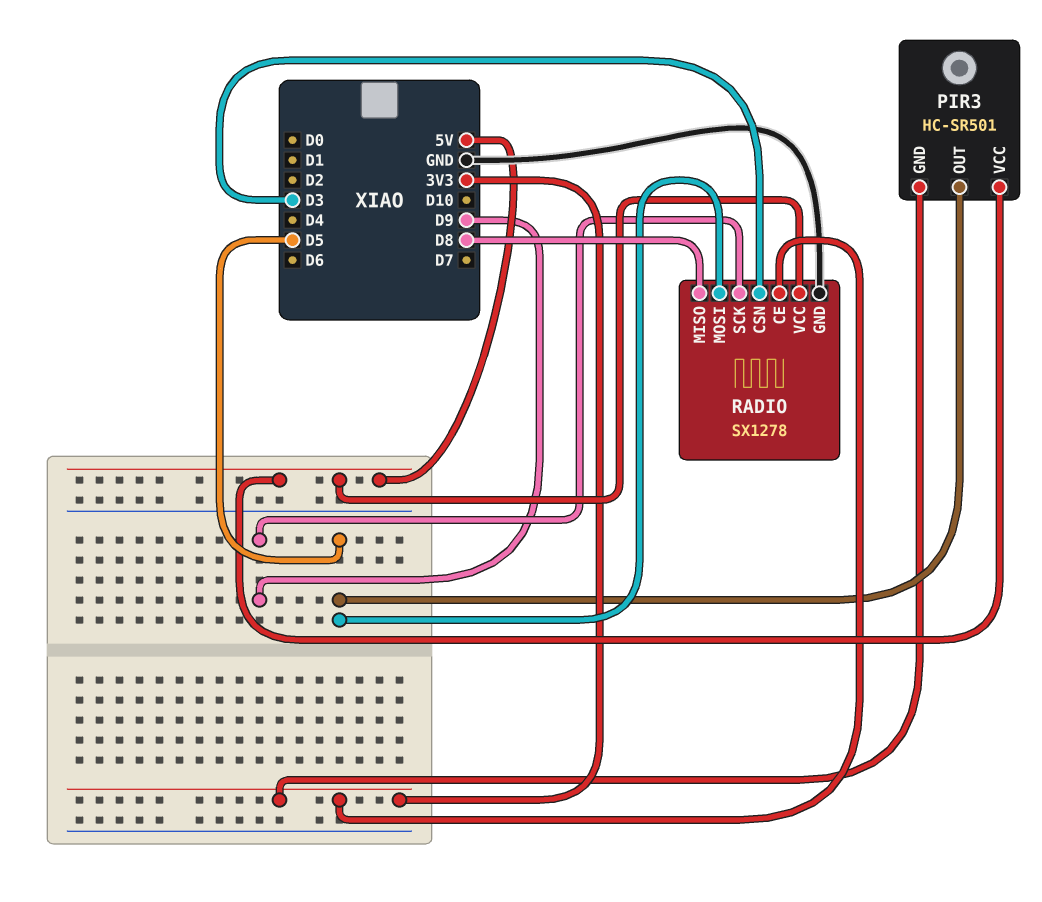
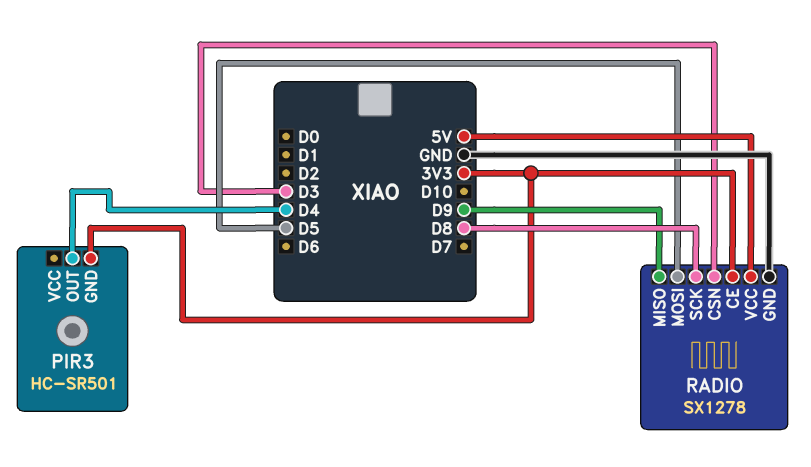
PIR3 pin OUT: D5 -> D4
PIR3 pin VCC: 5V -> none
RADIO pin MISO: D8 -> D9
RADIO pin SCK: D9 -> D8

